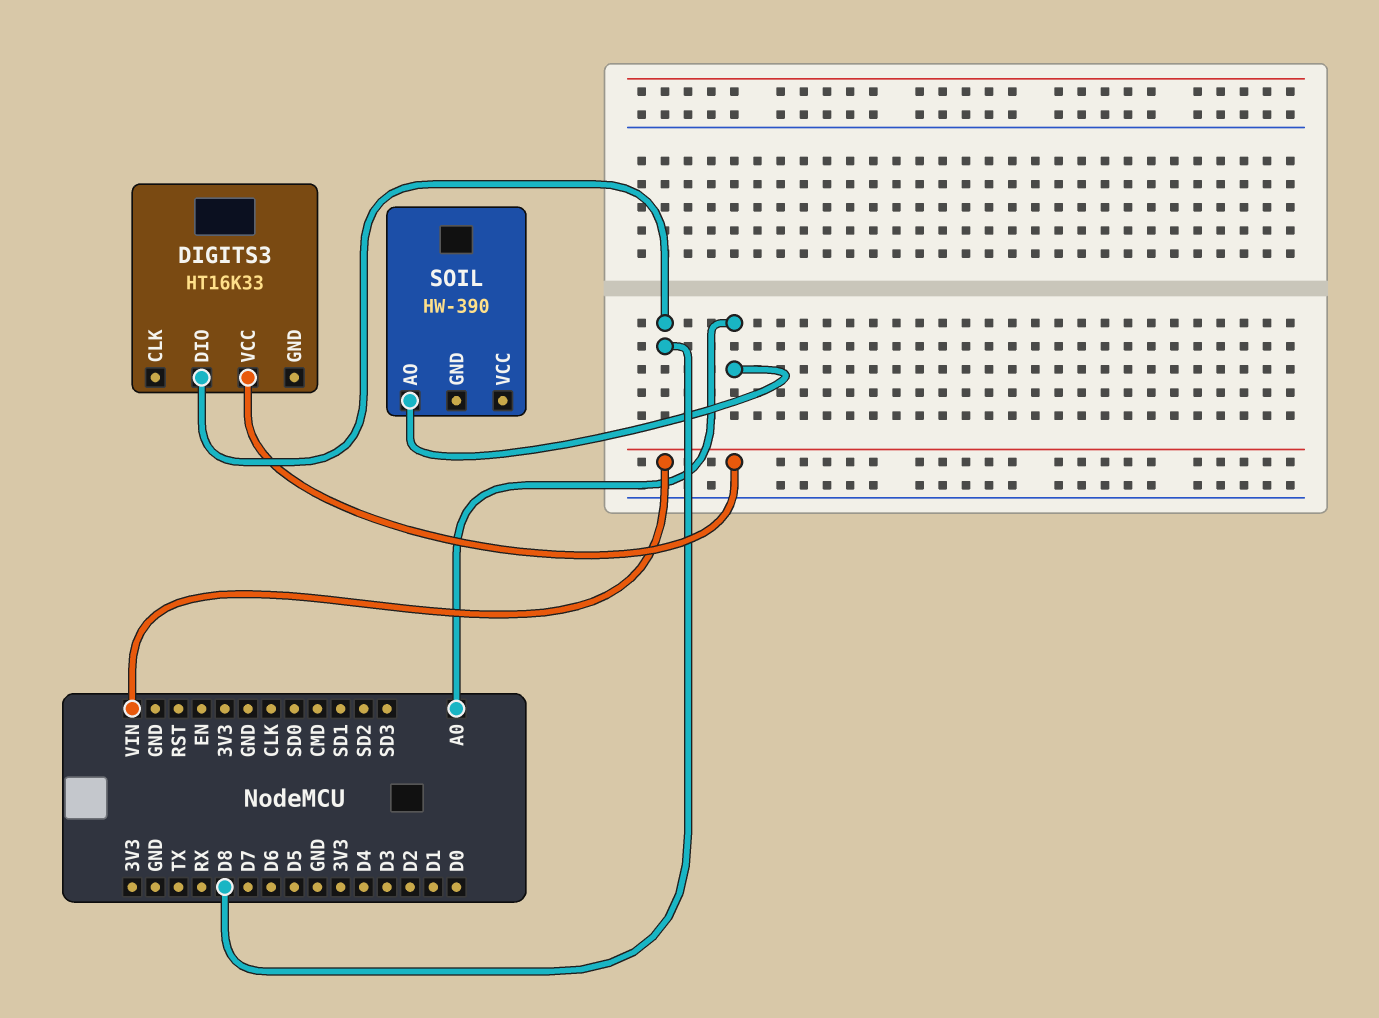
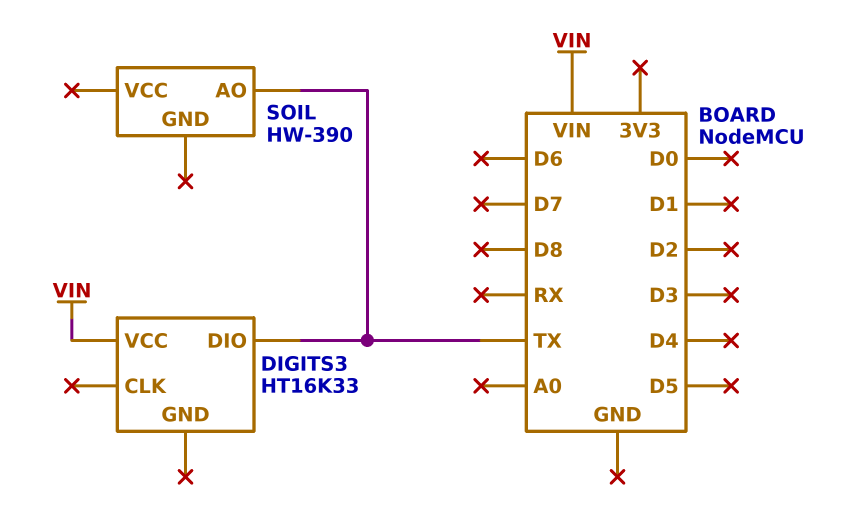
DIGITS3 pin DIO: D8 -> TX
SOIL pin AO: A0 -> TX

